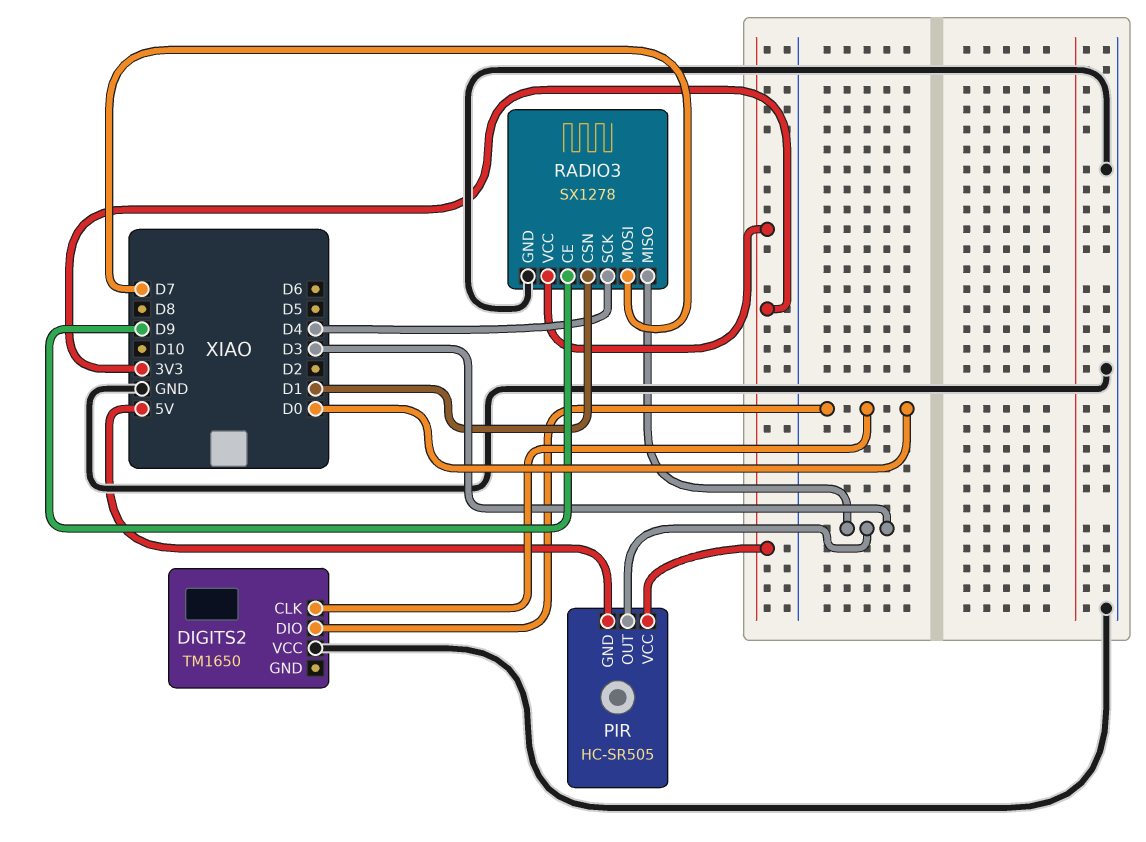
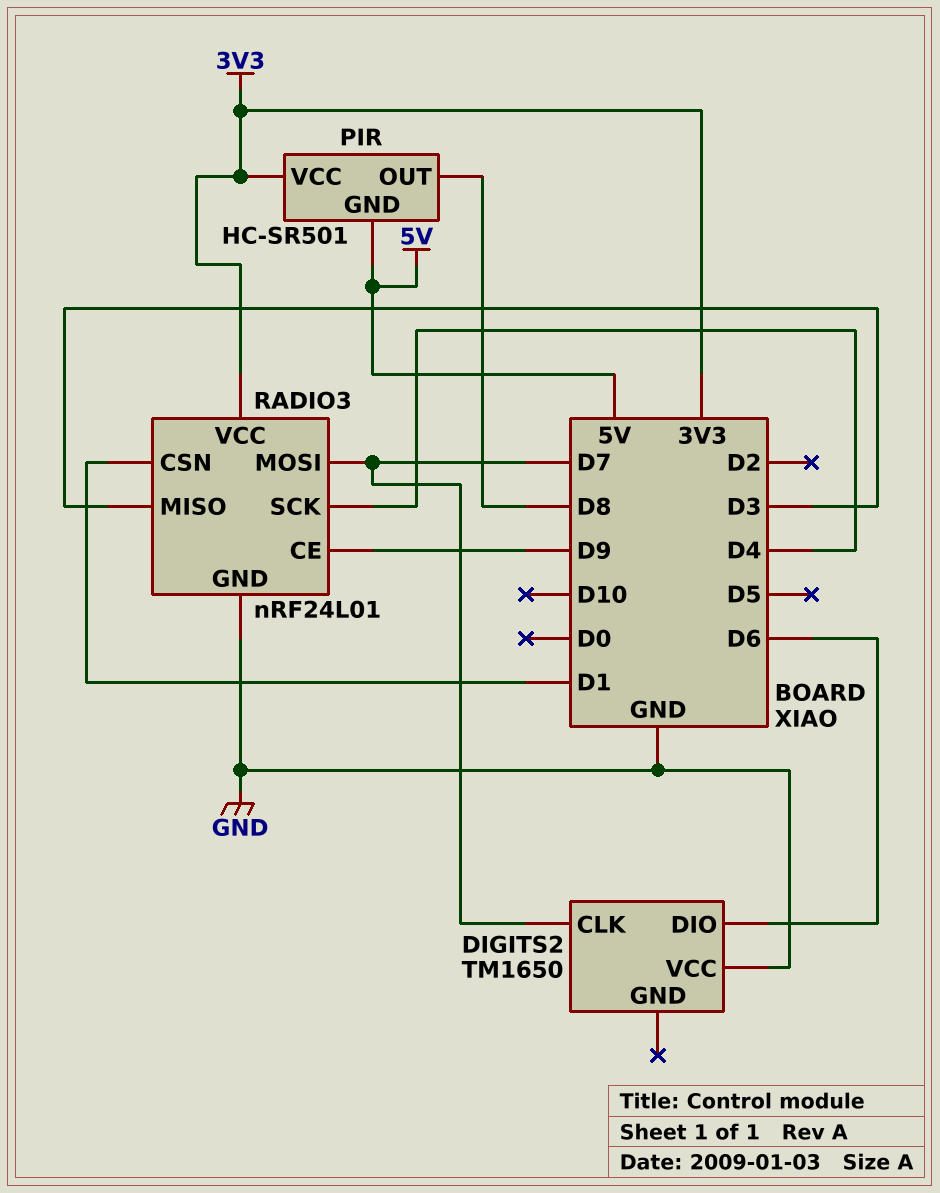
DIGITS2 pin CLK: D0 -> D7
DIGITS2 pin DIO: D0 -> D6
PIR: HC-SR505 -> HC-SR501
PIR pin OUT: D3 -> D8
RADIO3: SX1278 -> nRF24L01

